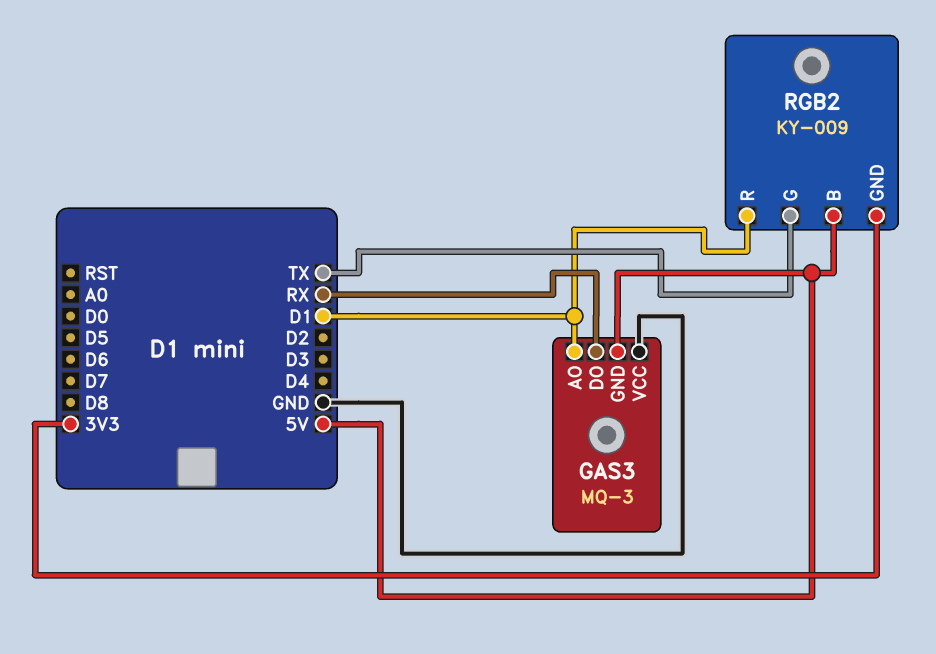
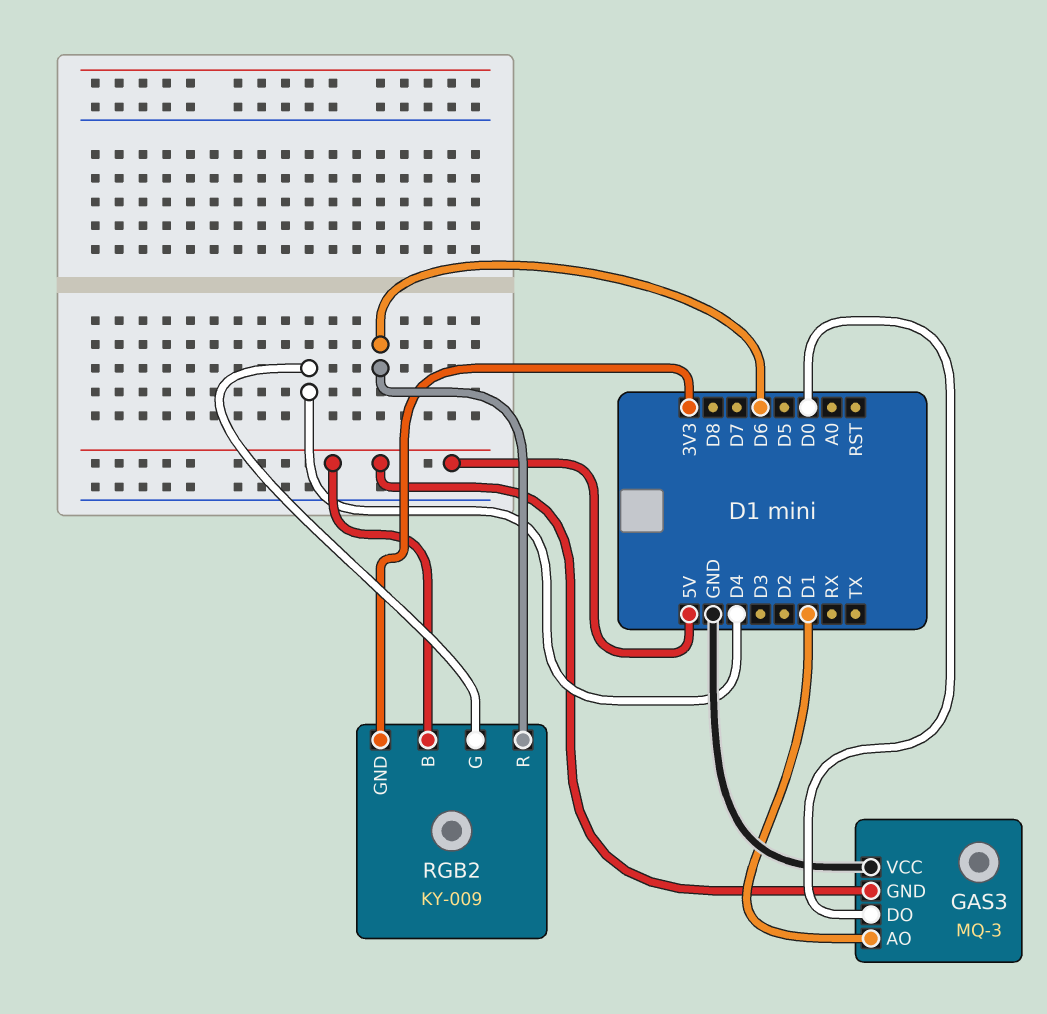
GAS3 pin DO: RX -> D0
RGB2 pin G: TX -> D4
RGB2 pin R: D1 -> D6

